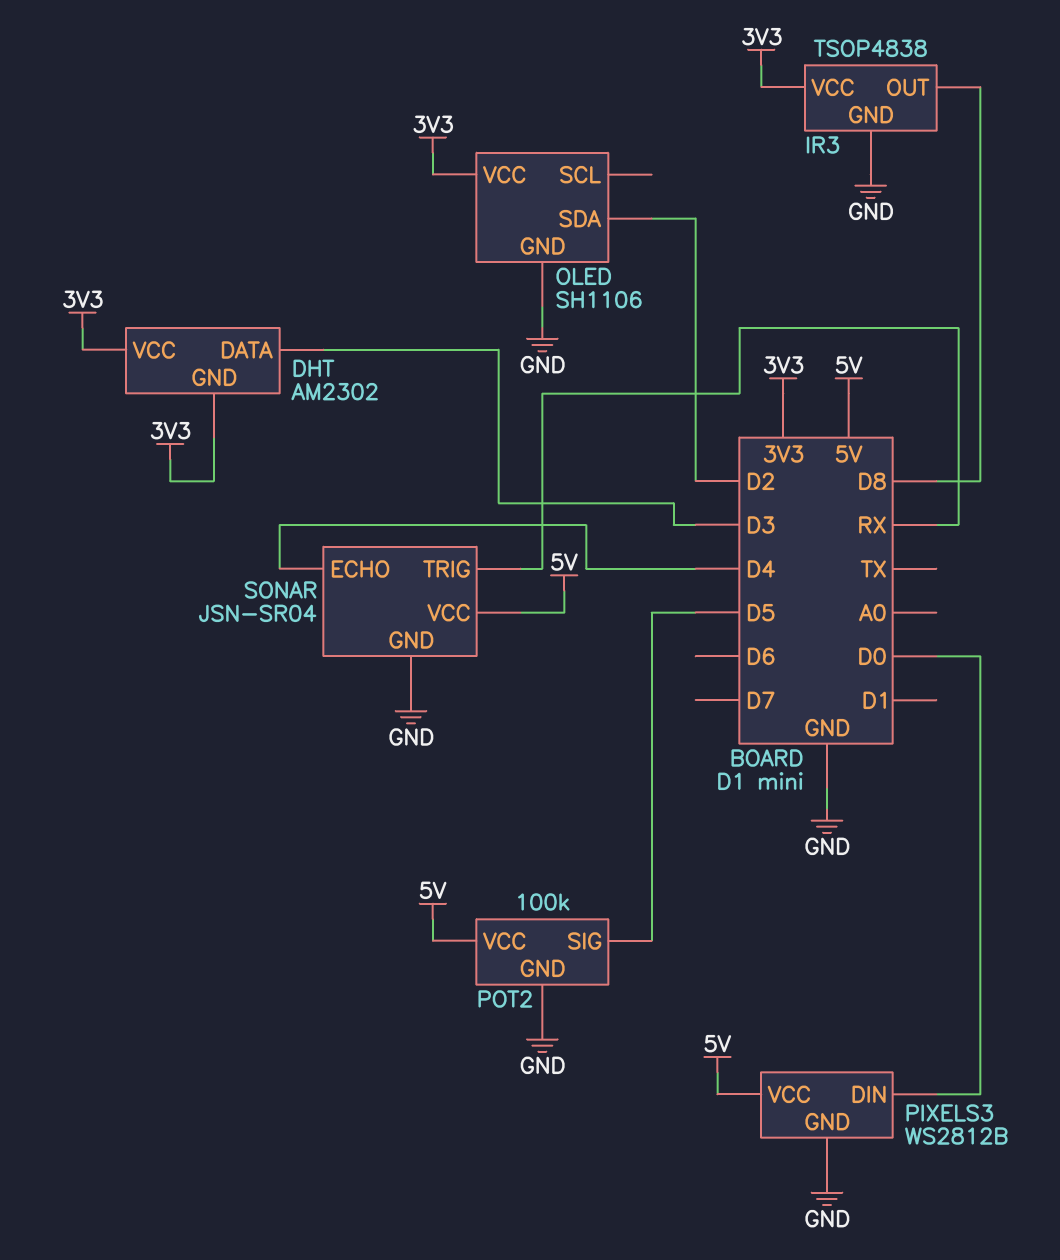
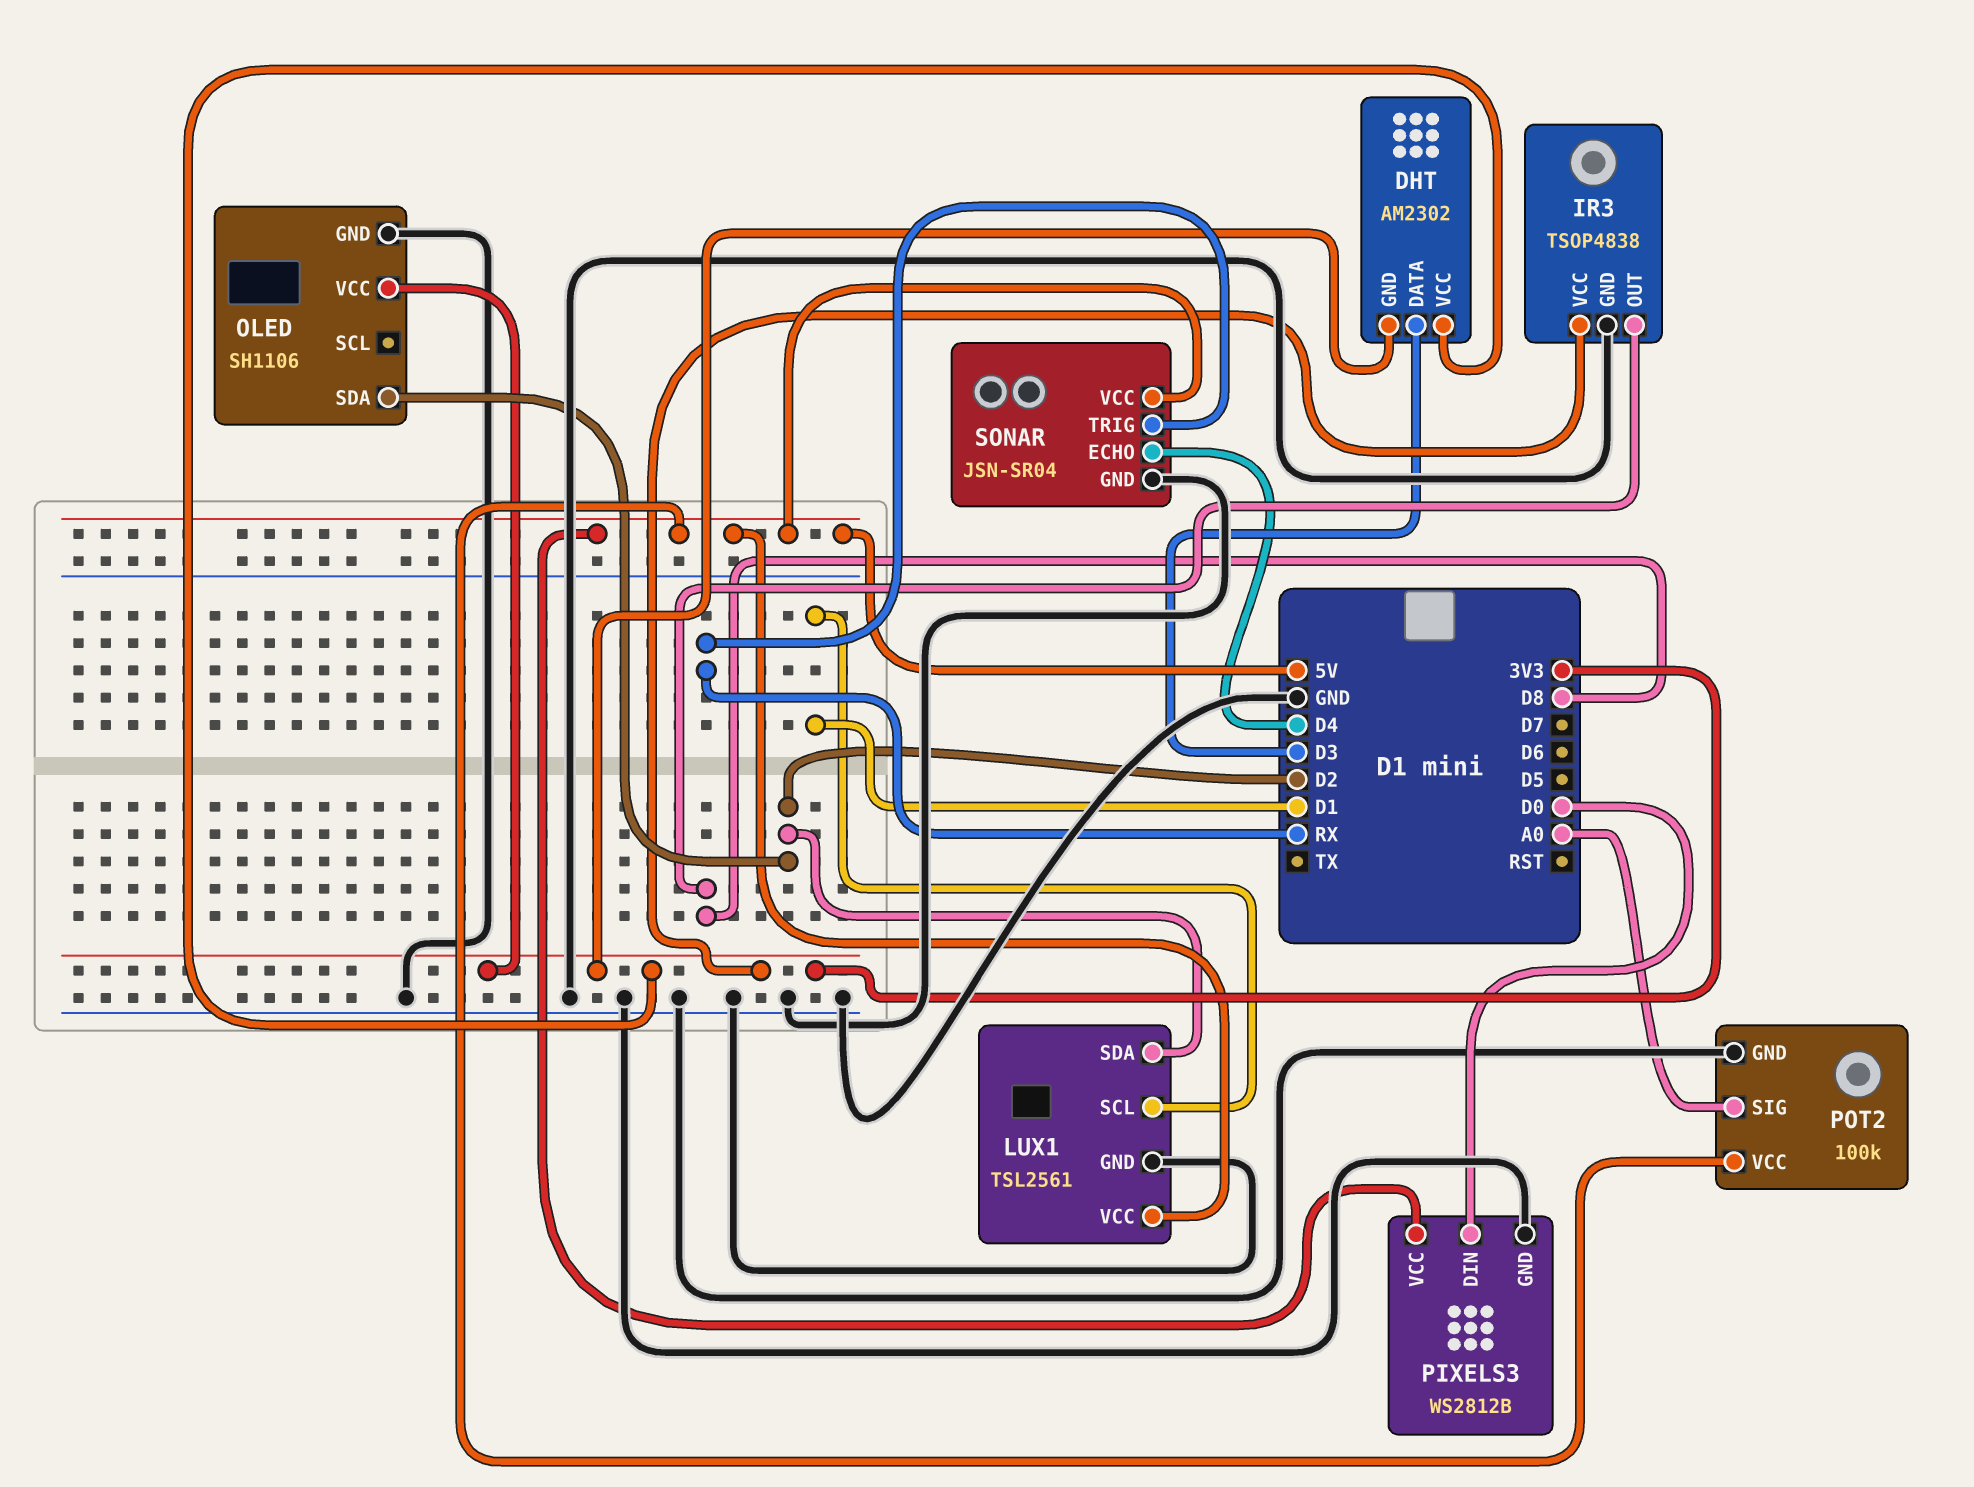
LUX1: none -> TSL2561
LUX1 pin GND: none -> GND
LUX1 pin SCL: none -> D1
LUX1 pin SDA: none -> D2
LUX1 pin VCC: none -> 5V
POT2 pin SIG: D5 -> A0

